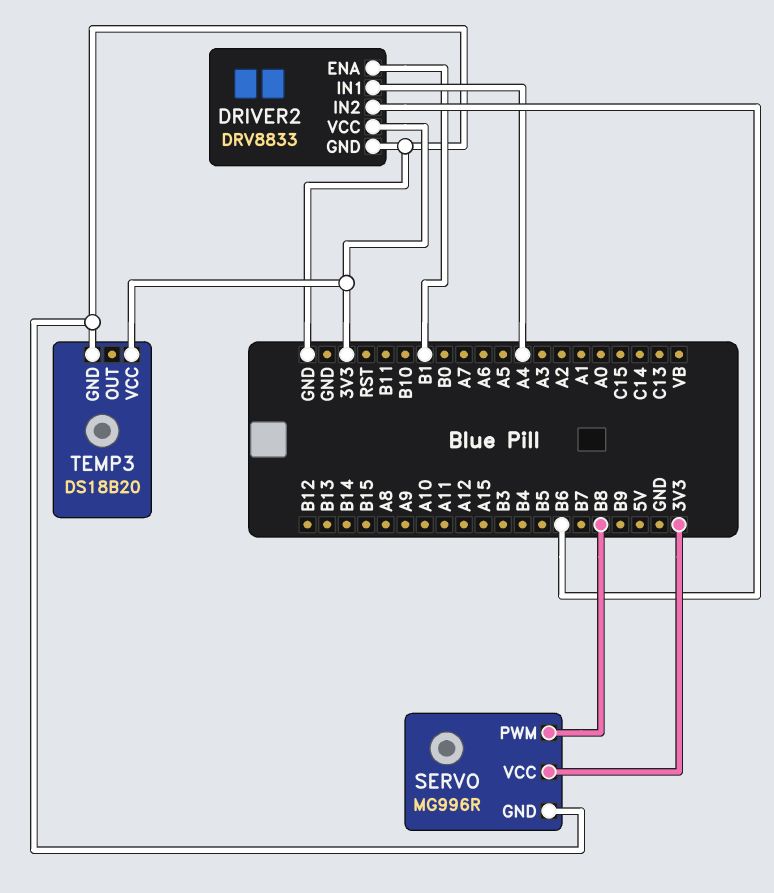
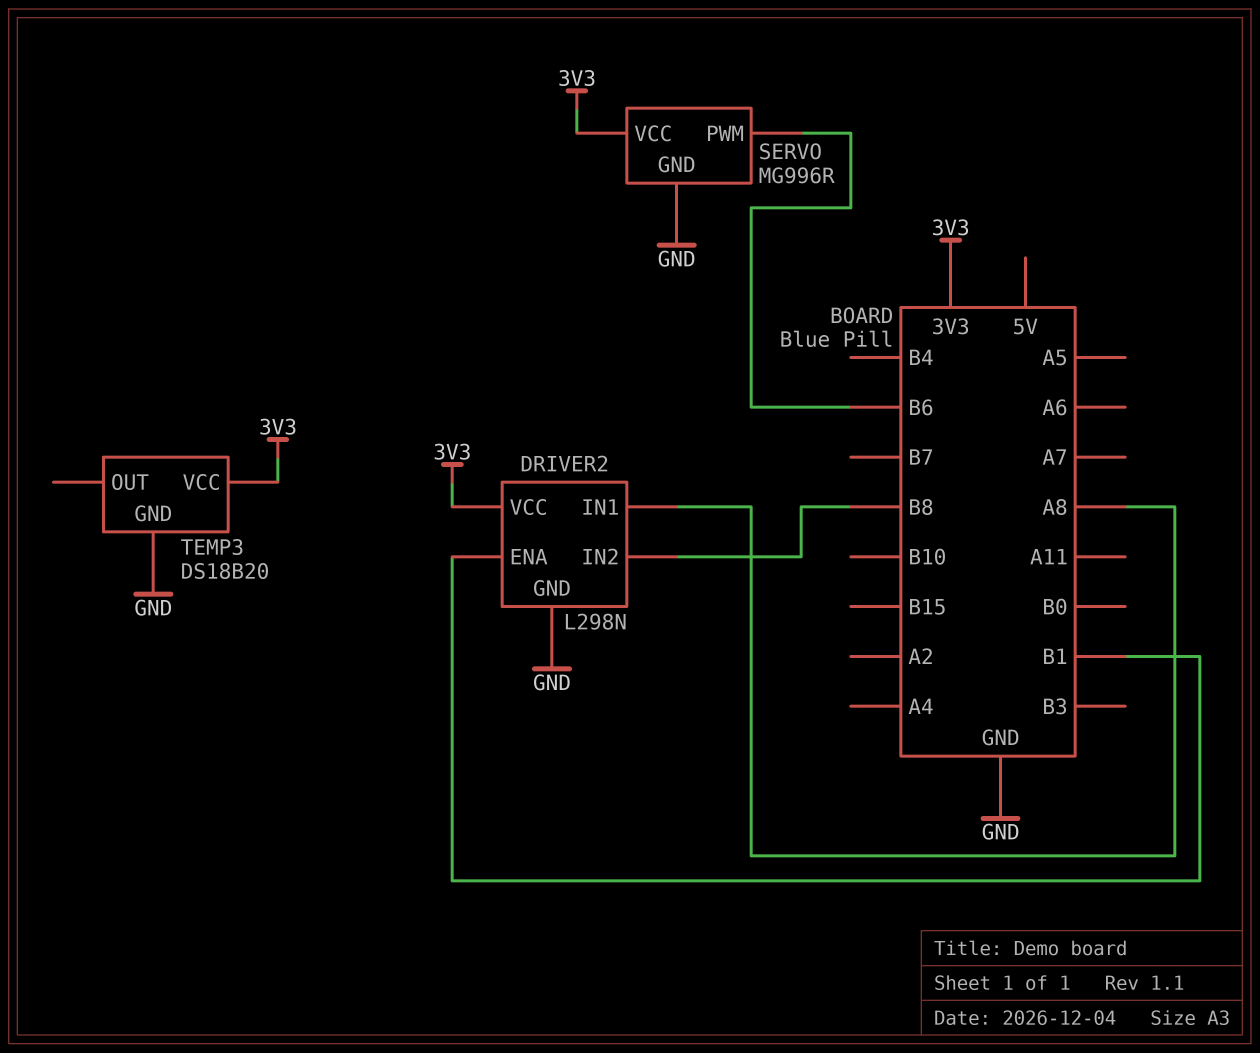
DRIVER2: DRV8833 -> L298N
DRIVER2 pin IN1: A4 -> A8
DRIVER2 pin IN2: B6 -> B8
SERVO pin PWM: B8 -> B6

